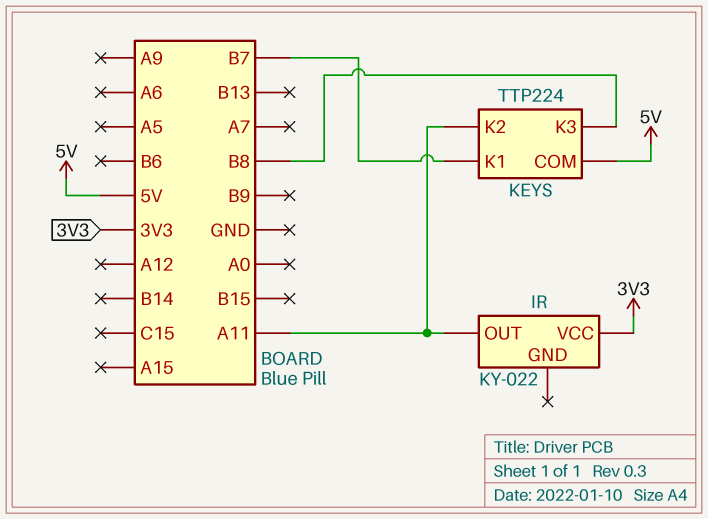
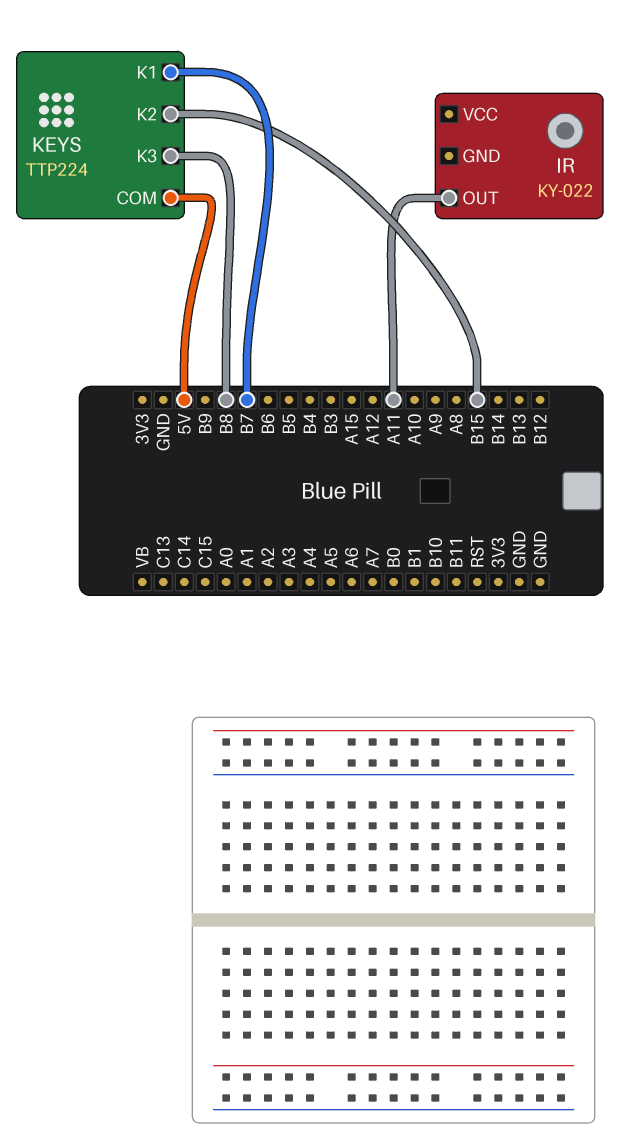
IR pin VCC: 3V3 -> none
KEYS pin K2: A11 -> B15

